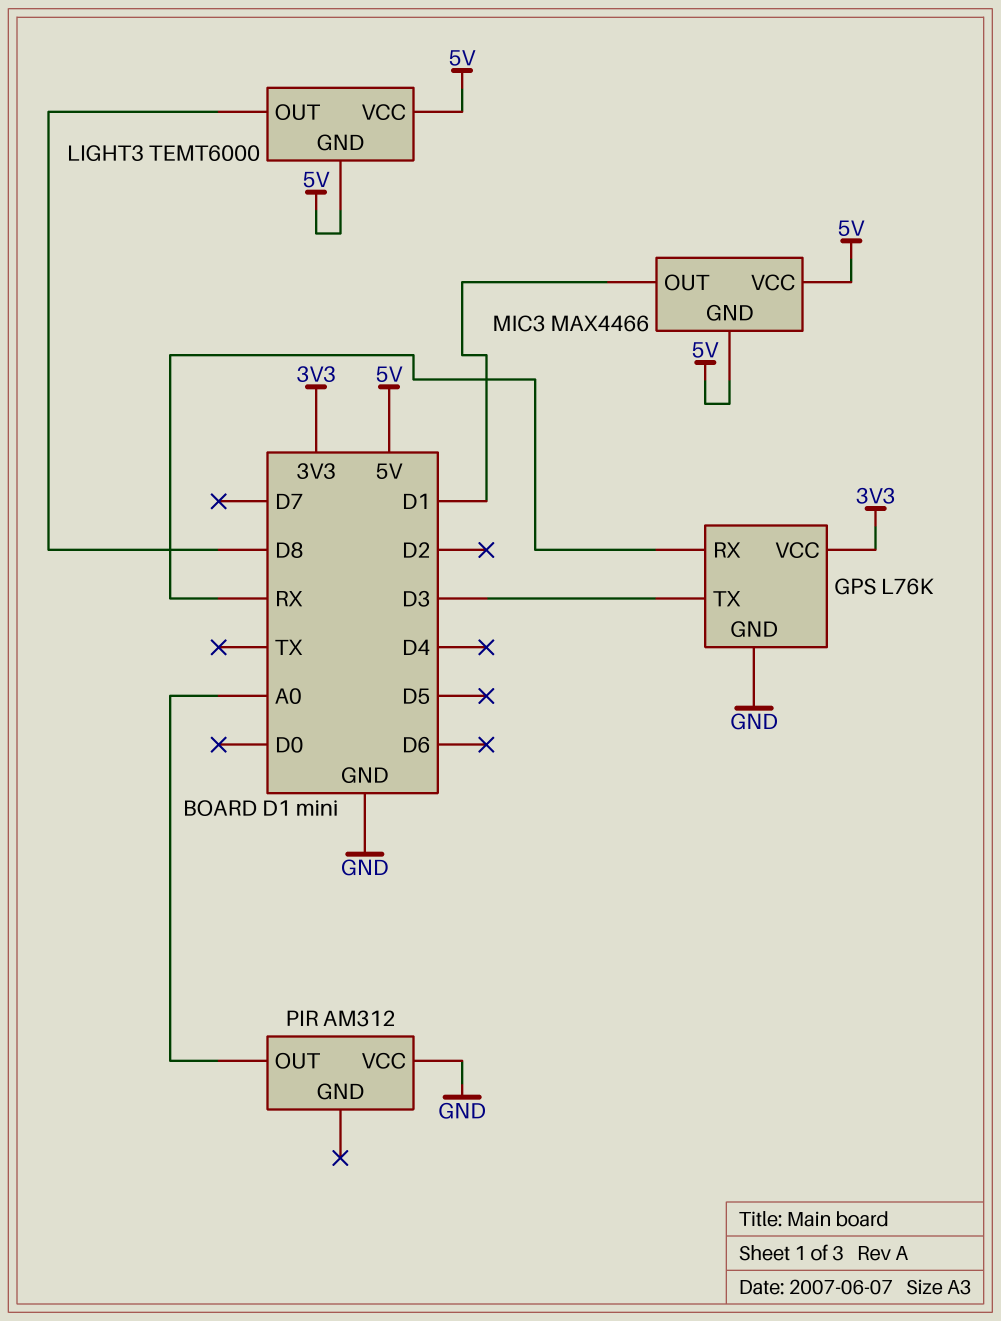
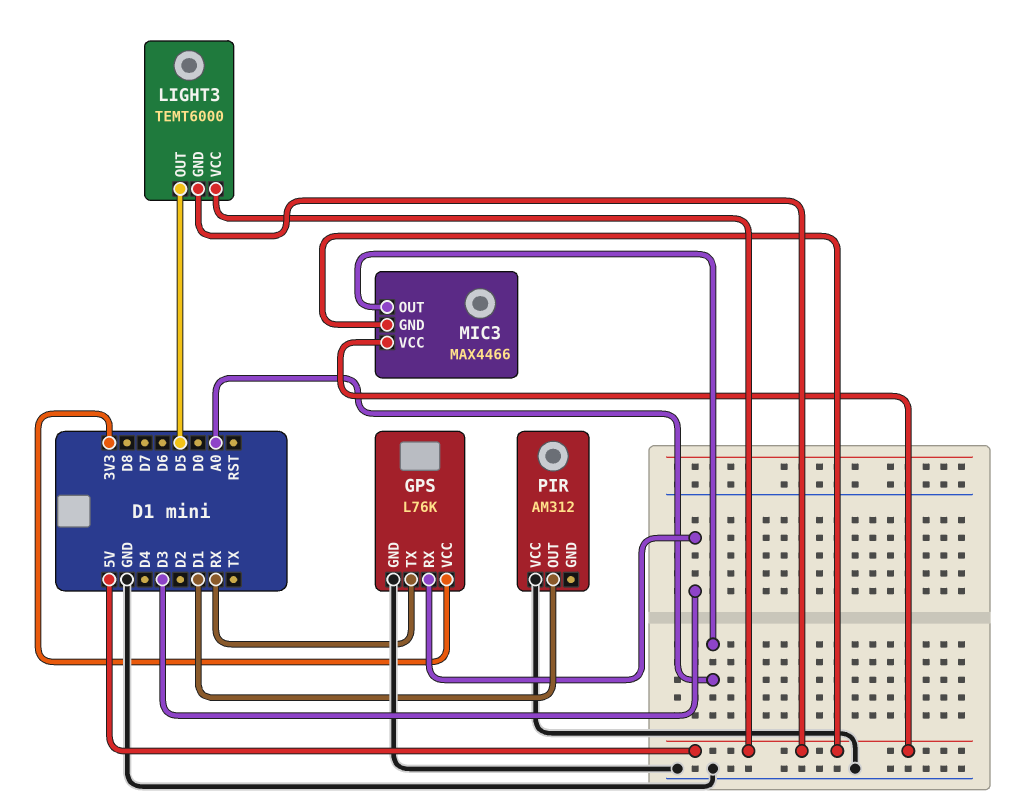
GPS pin RX: RX -> D3
GPS pin TX: D3 -> RX
LIGHT3 pin OUT: D8 -> D5
MIC3 pin OUT: D1 -> A0
PIR pin OUT: A0 -> D1

